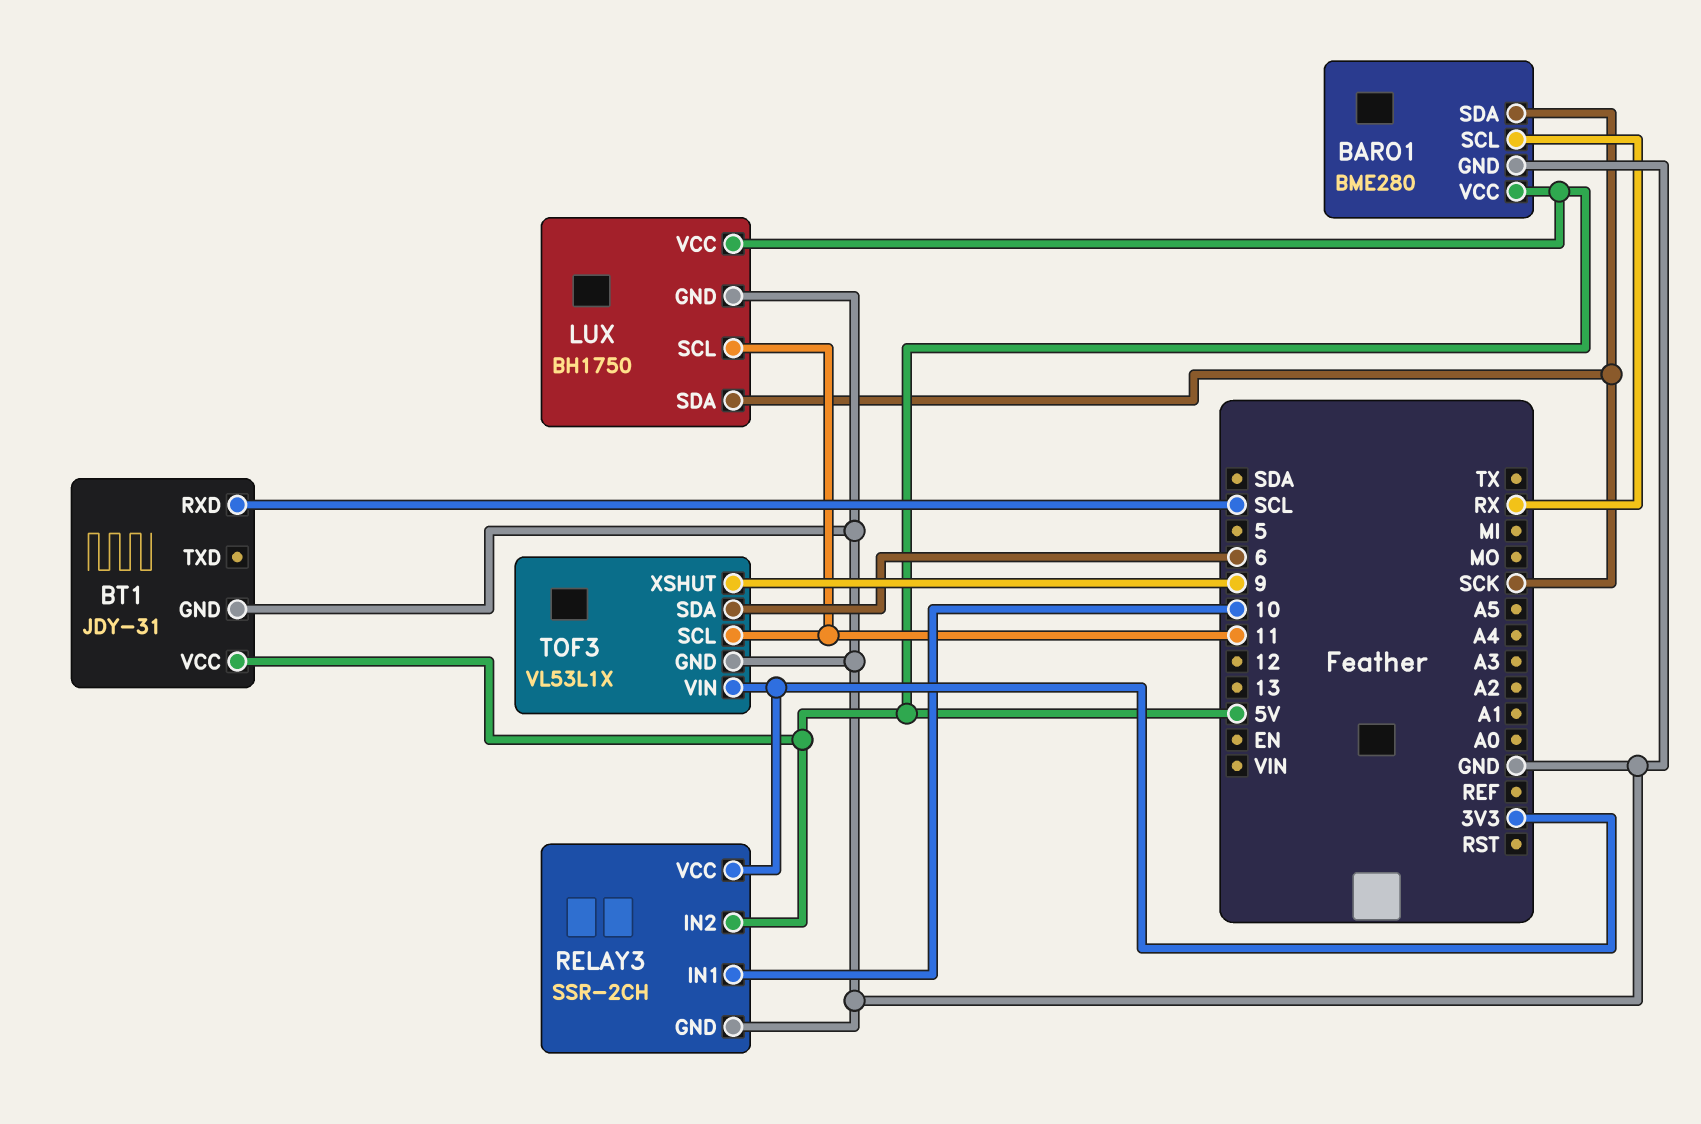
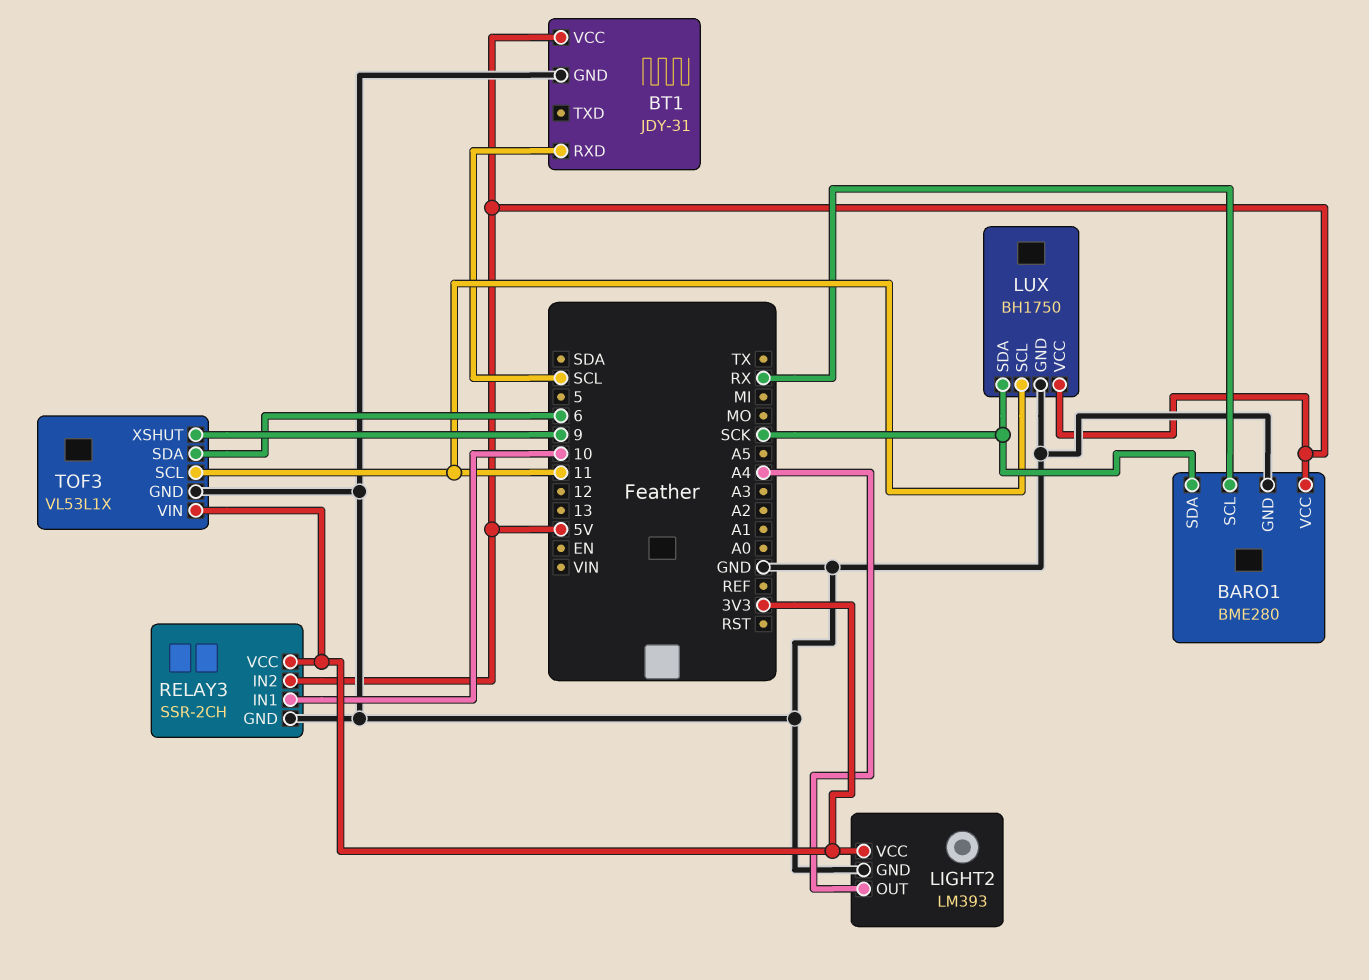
LIGHT2: none -> LM393
LIGHT2 pin GND: none -> GND
LIGHT2 pin OUT: none -> A4
LIGHT2 pin VCC: none -> 3V3

